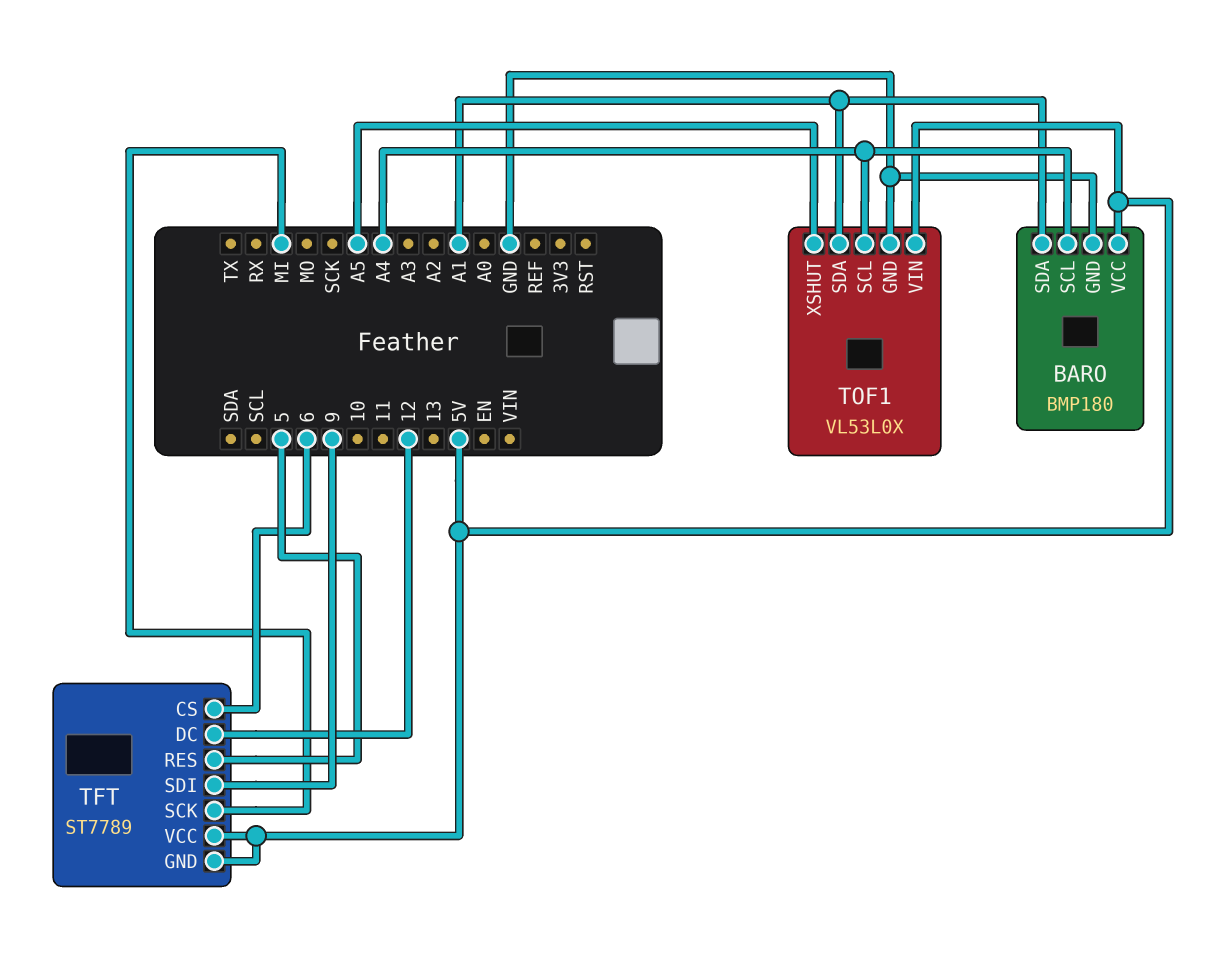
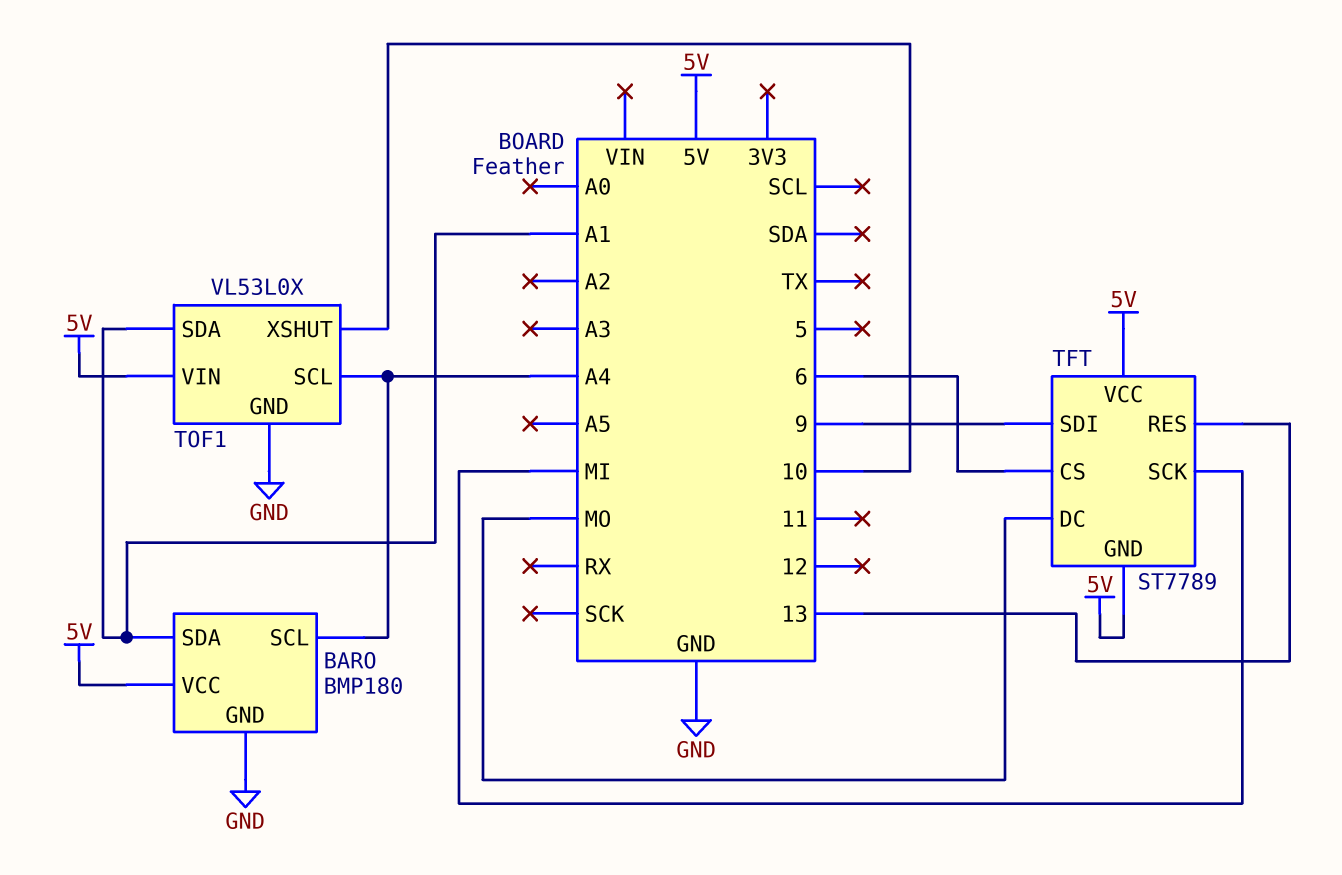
TFT pin DC: 12 -> MO
TFT pin RES: 5 -> 13
TOF1 pin XSHUT: A5 -> 10

